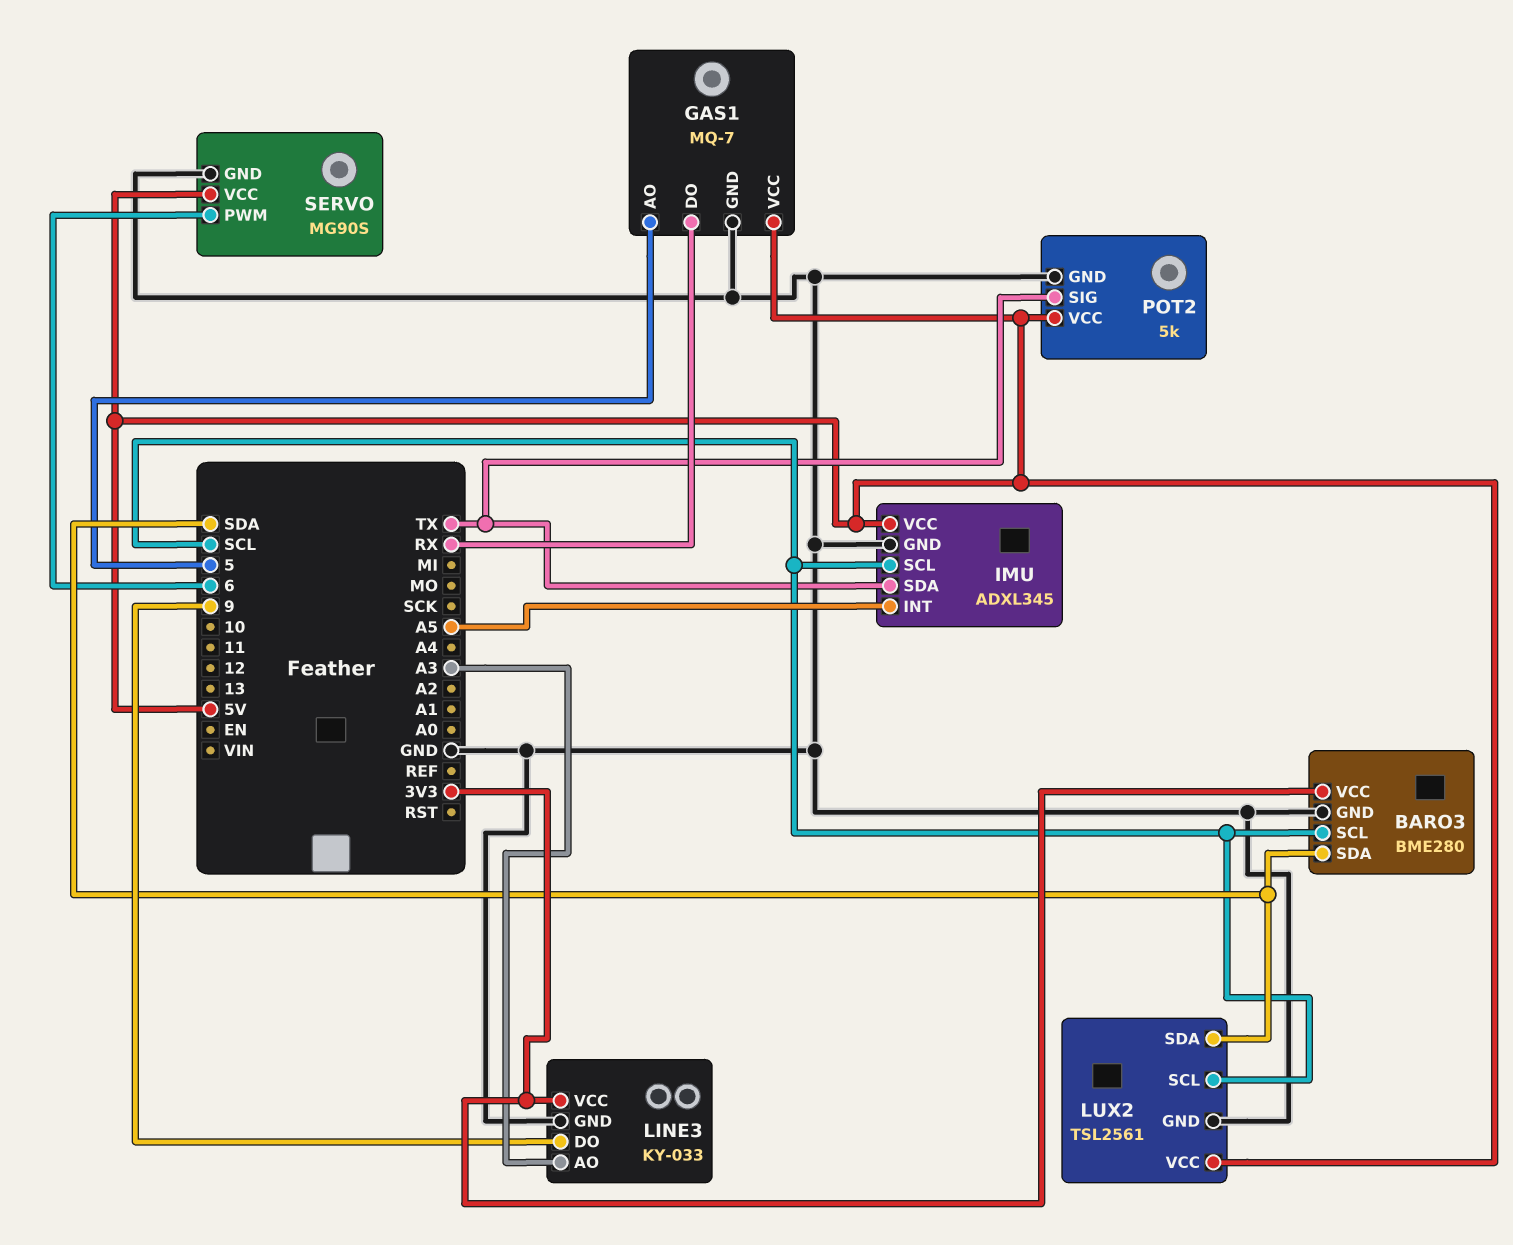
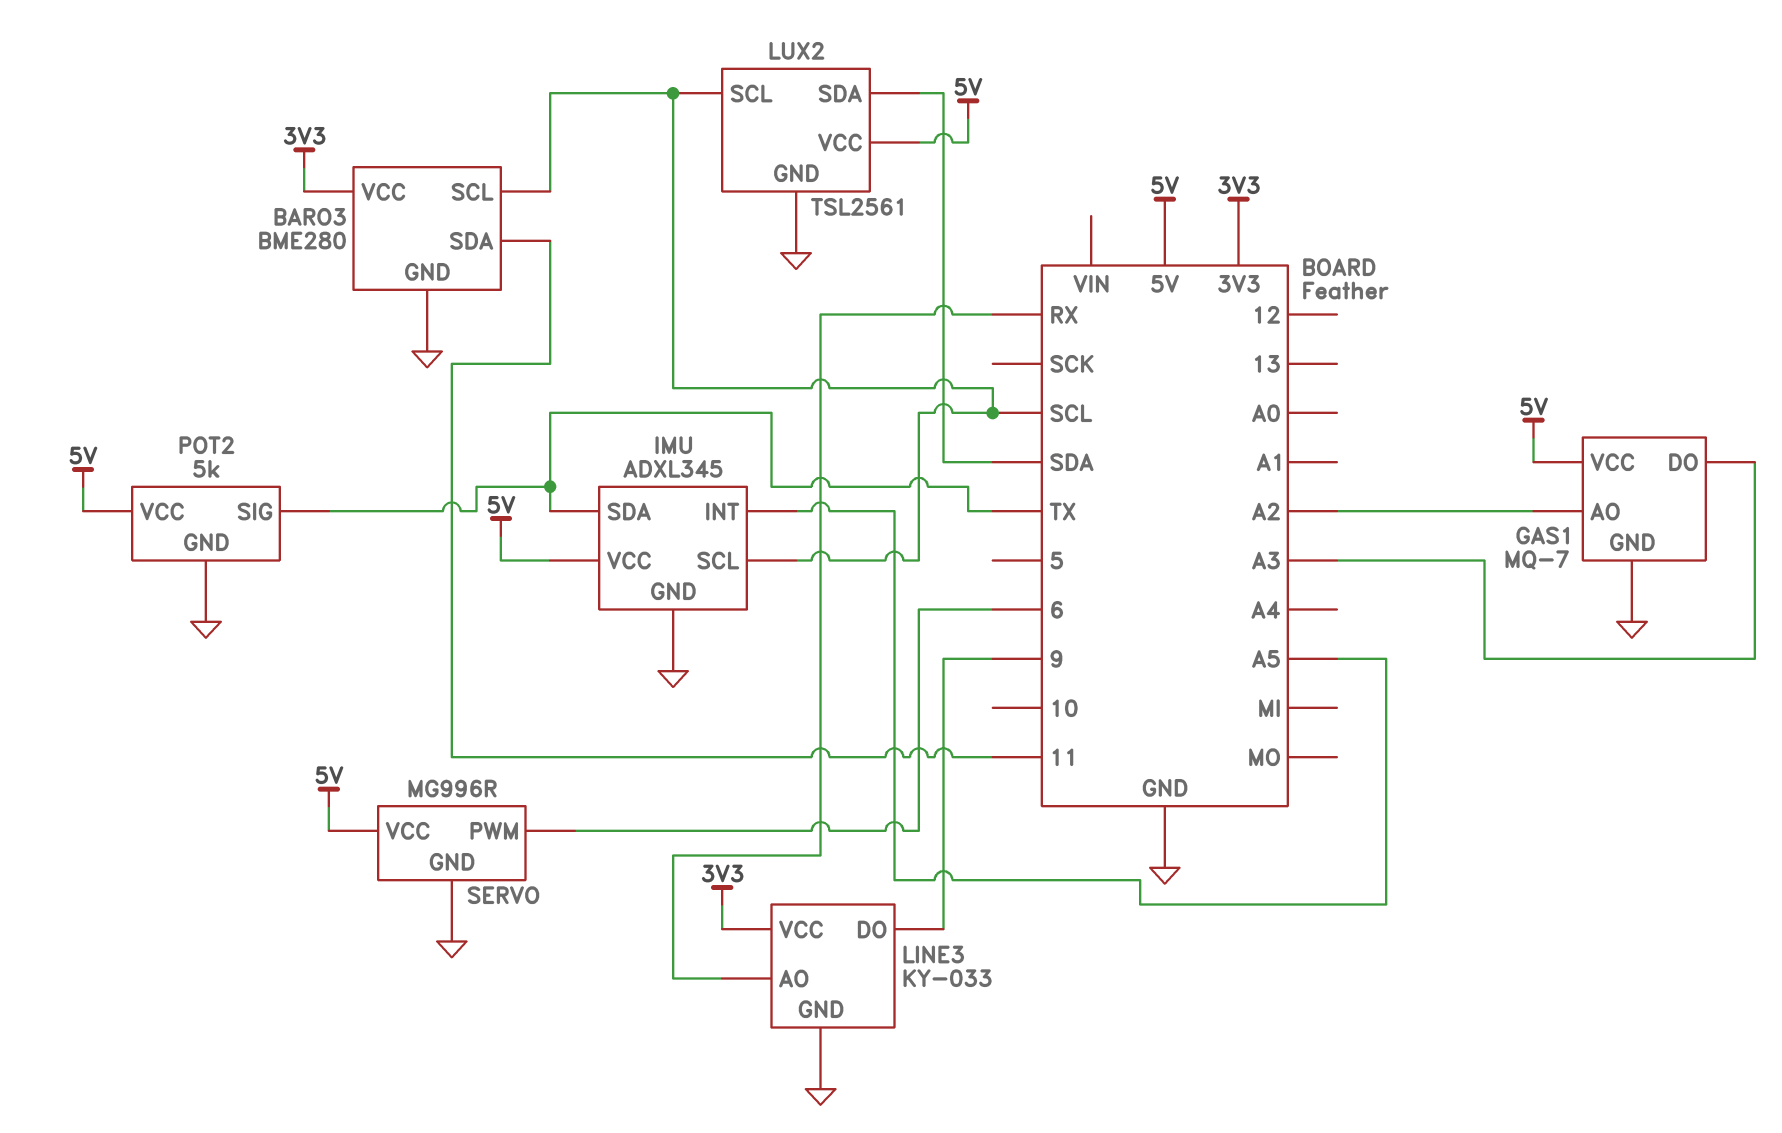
BARO3 pin SDA: SDA -> 11
GAS1 pin AO: 5 -> A2
GAS1 pin DO: RX -> A3
LINE3 pin AO: A3 -> RX
SERVO: MG90S -> MG996R

